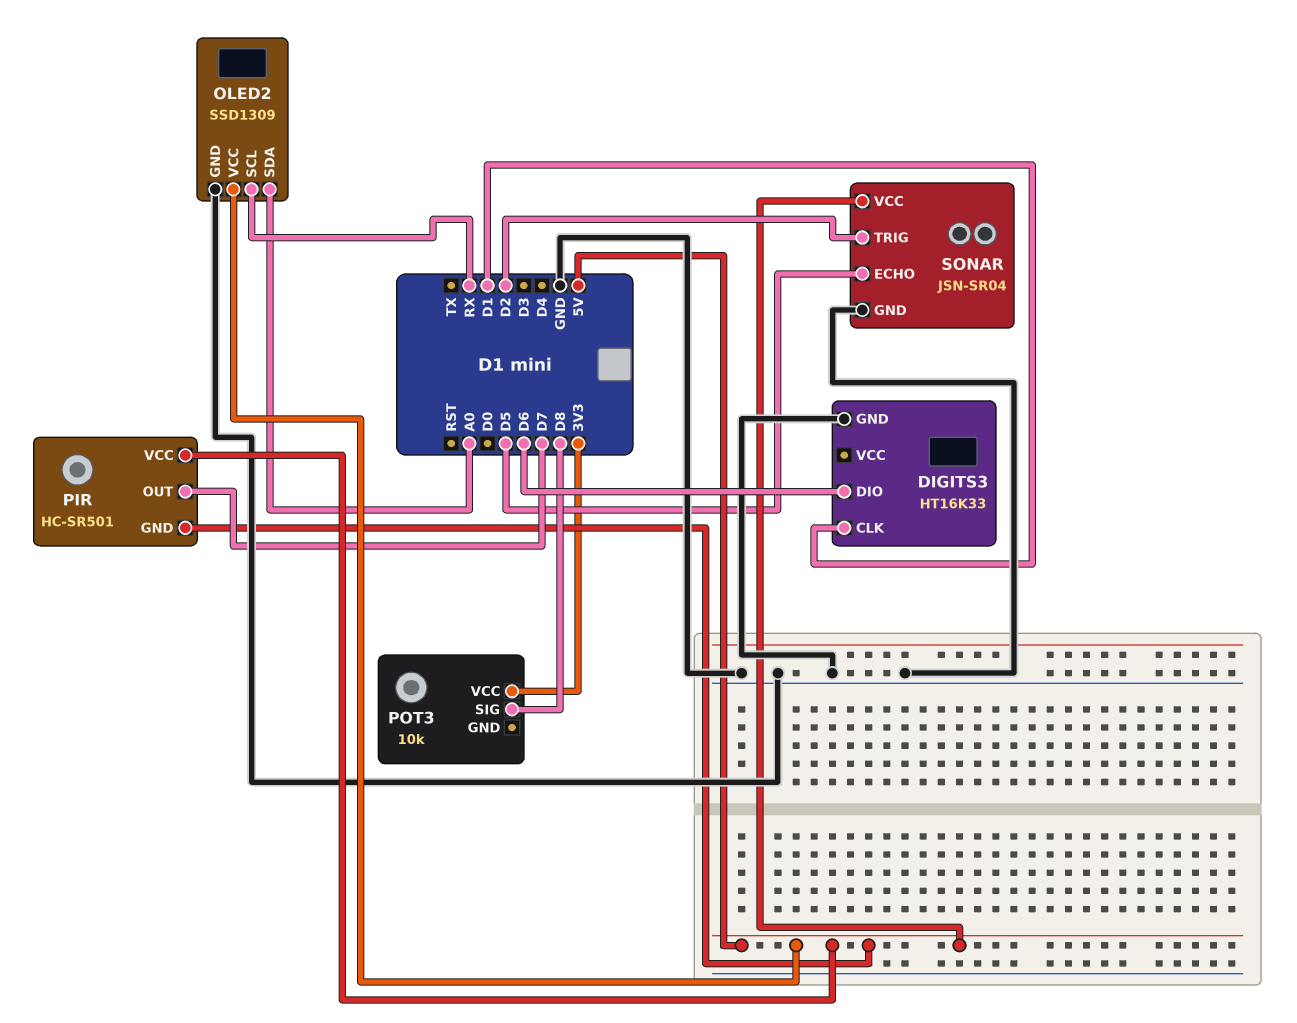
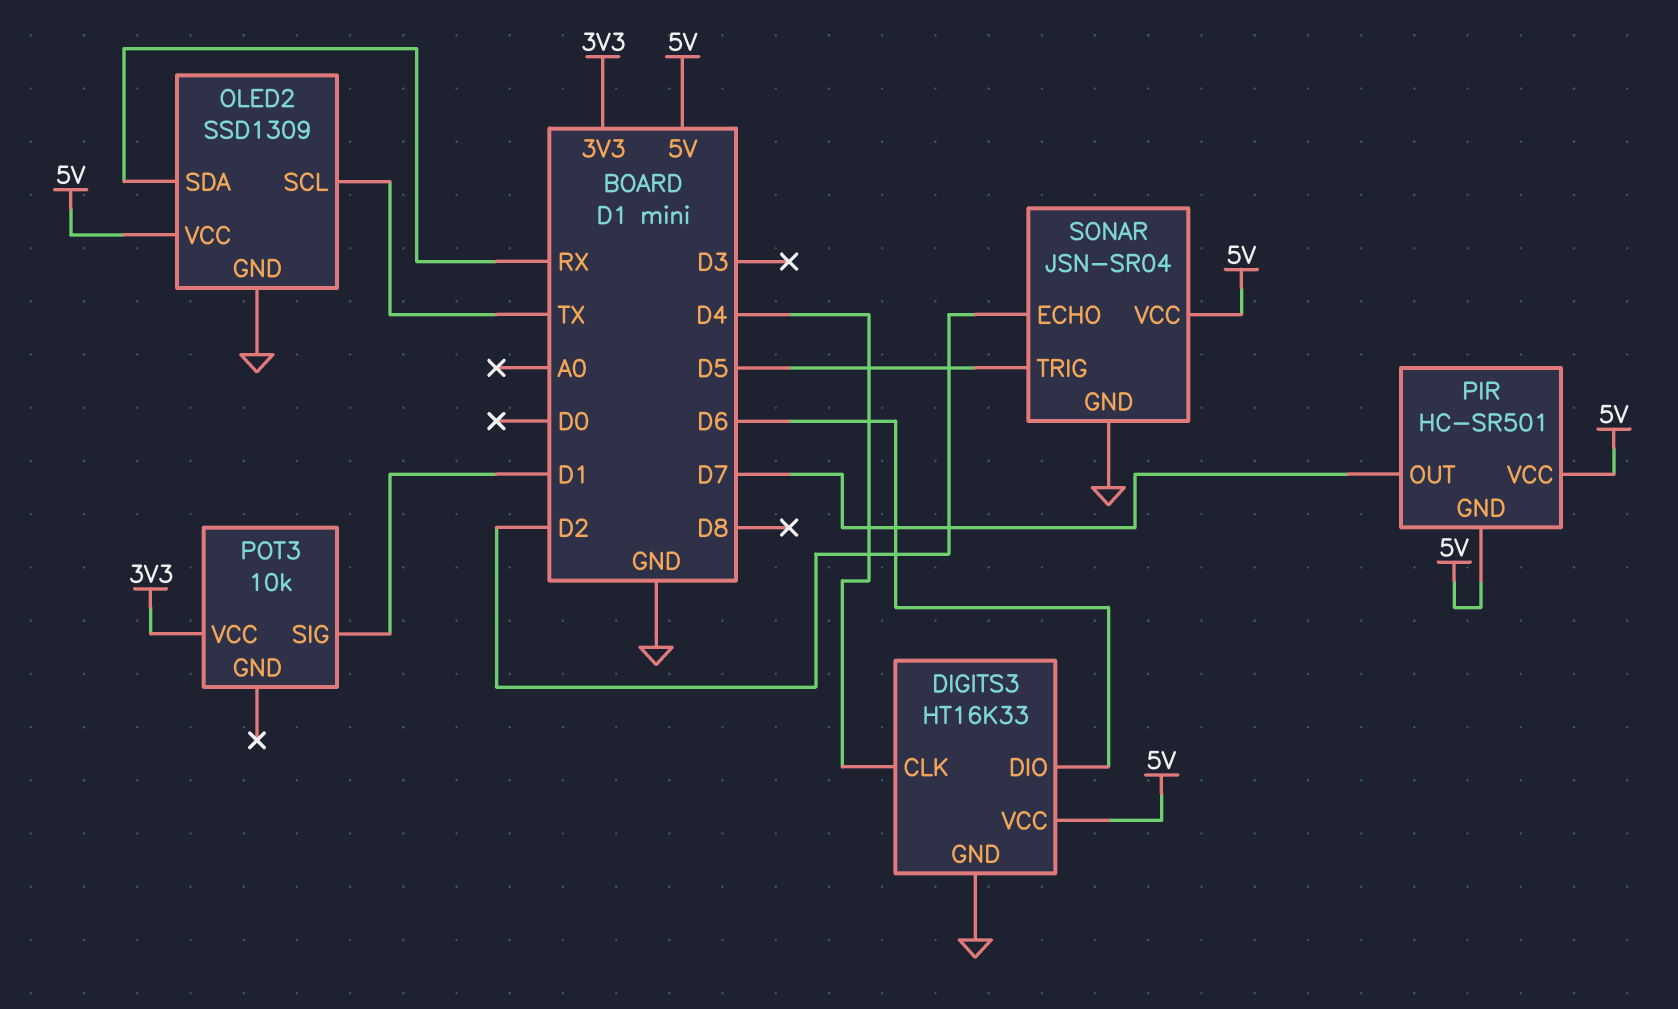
DIGITS3 pin CLK: D1 -> D4
DIGITS3 pin VCC: none -> 5V
OLED2 pin SCL: RX -> TX
OLED2 pin SDA: A0 -> RX
POT3 pin SIG: D8 -> D1
SONAR pin ECHO: D5 -> D2
SONAR pin TRIG: D2 -> D5

